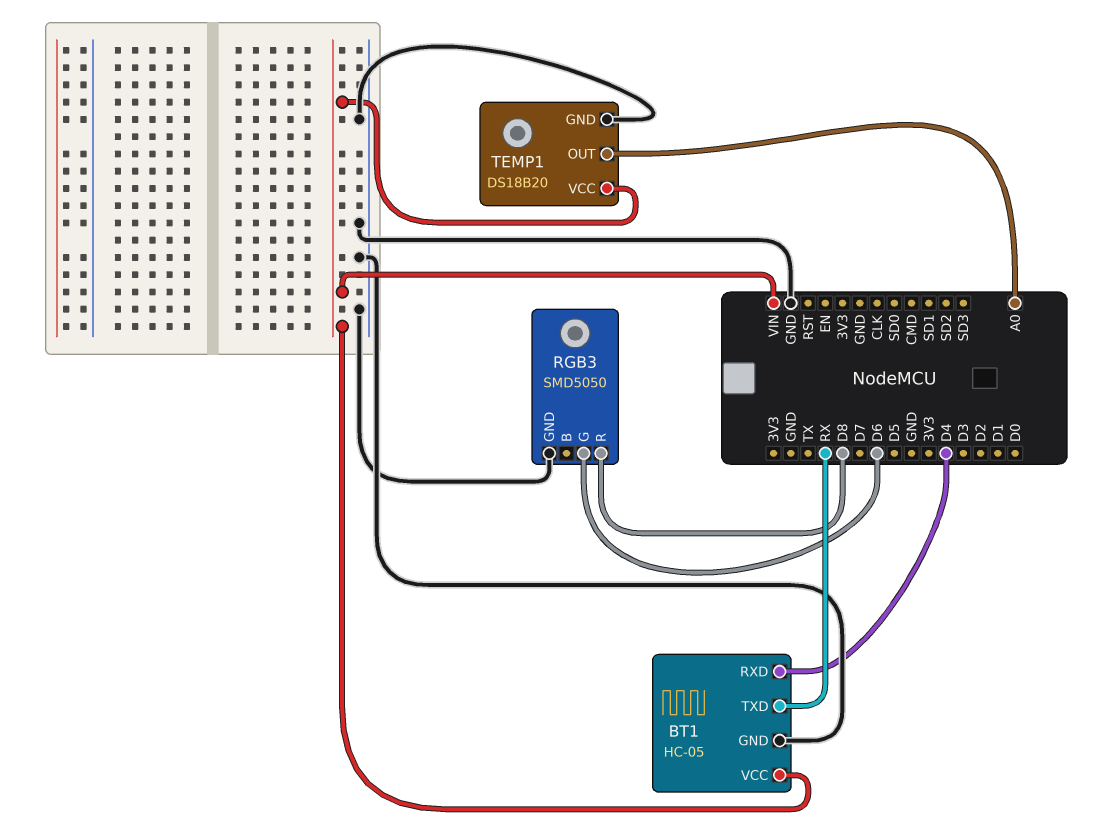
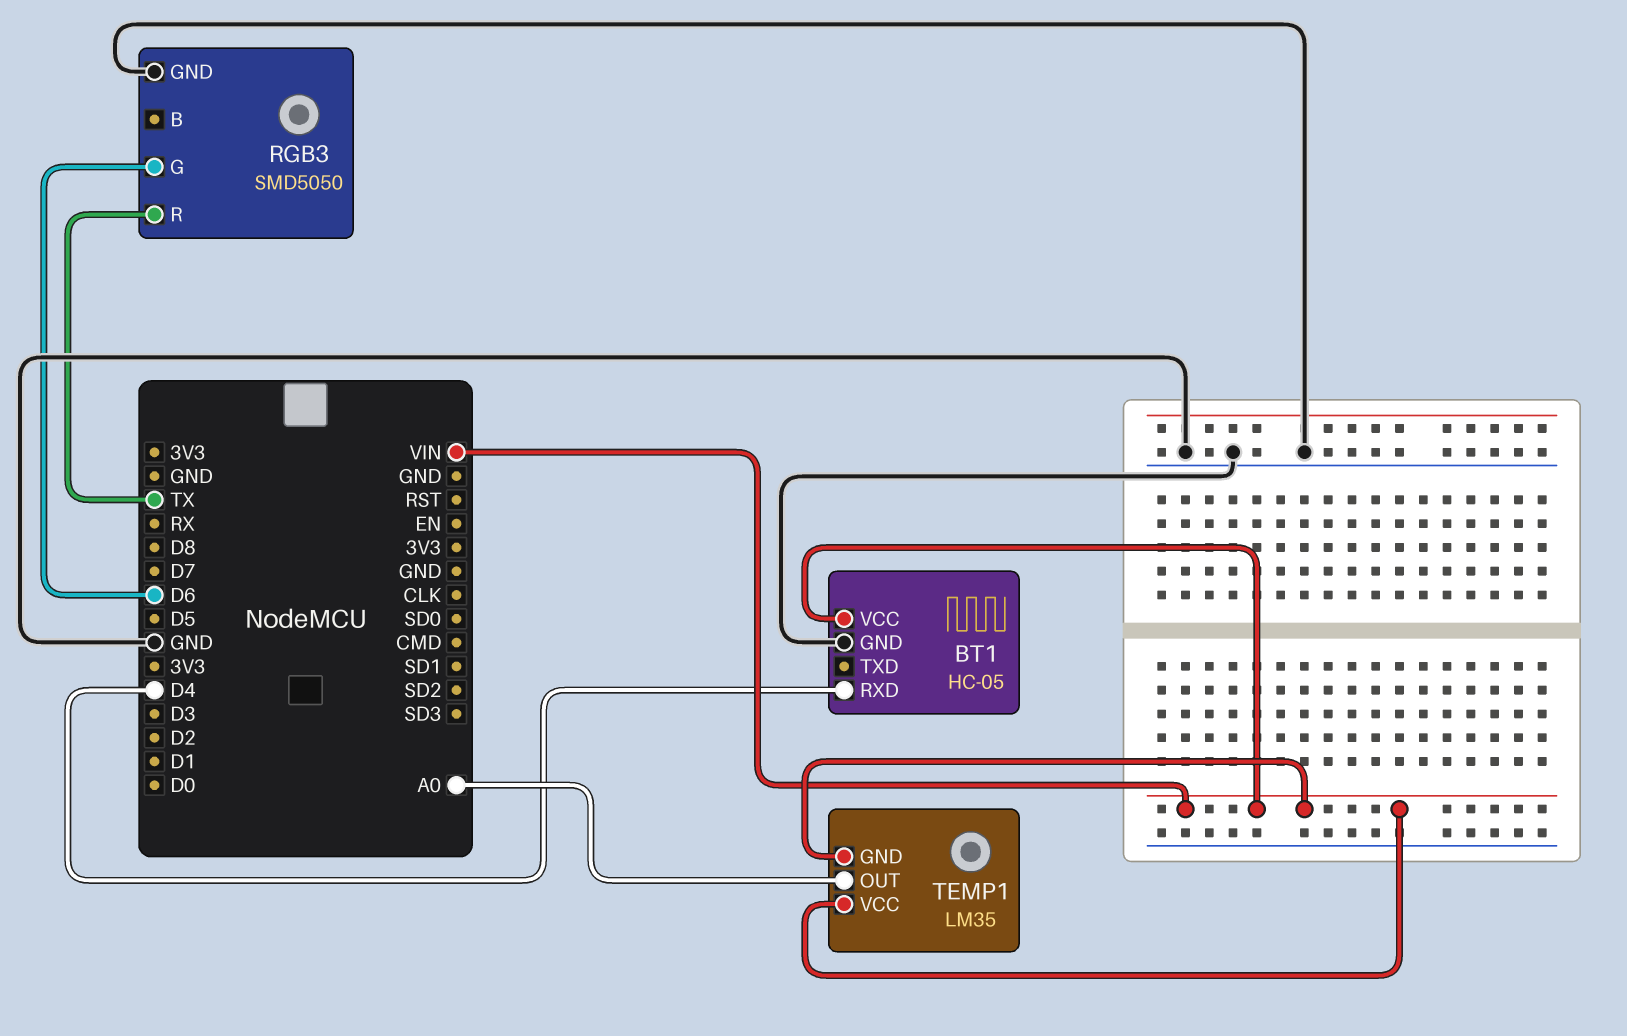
BT1 pin TXD: RX -> none
RGB3 pin R: D8 -> TX
TEMP1: DS18B20 -> LM35
TEMP1 pin GND: GND -> VIN

